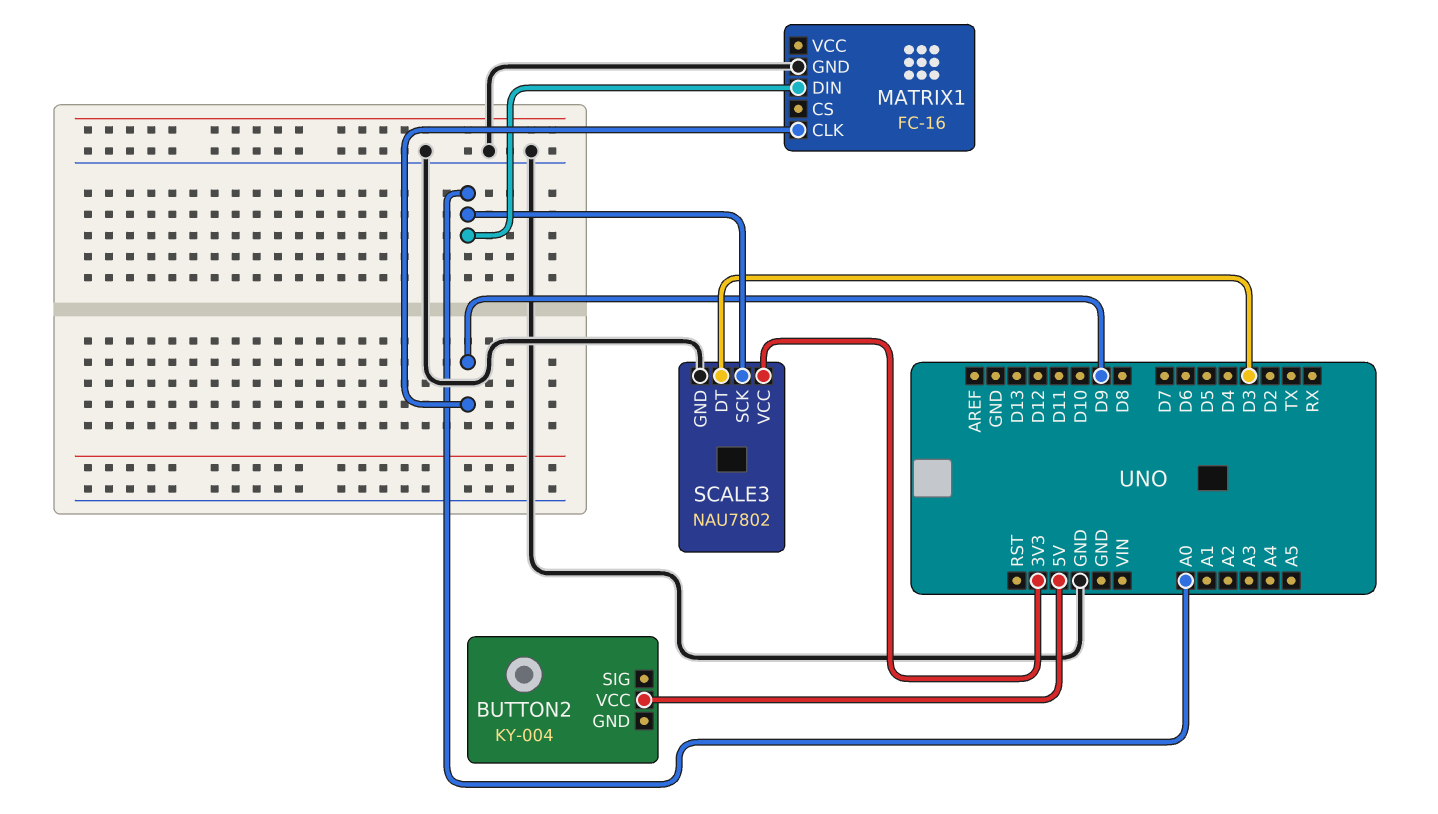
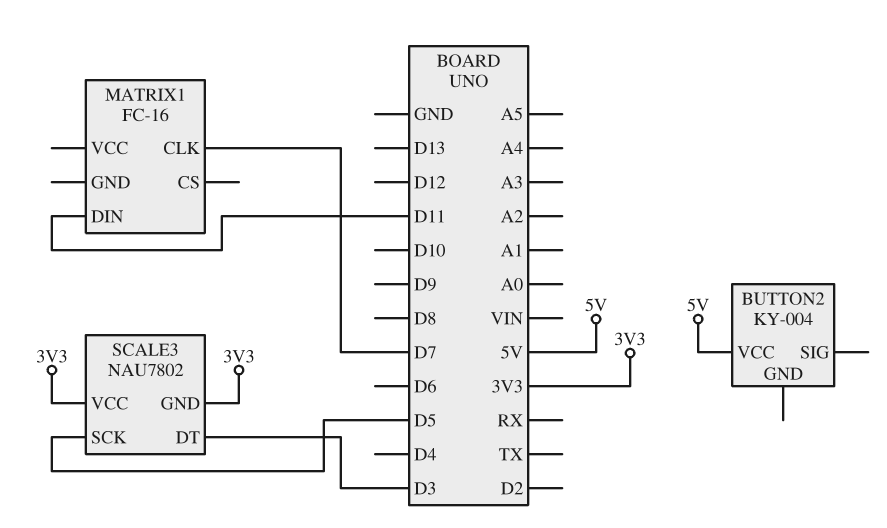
MATRIX1 pin CLK: D9 -> D7
MATRIX1 pin DIN: A0 -> D11
MATRIX1 pin GND: GND -> none
SCALE3 pin GND: GND -> 3V3
SCALE3 pin SCK: A0 -> D5

